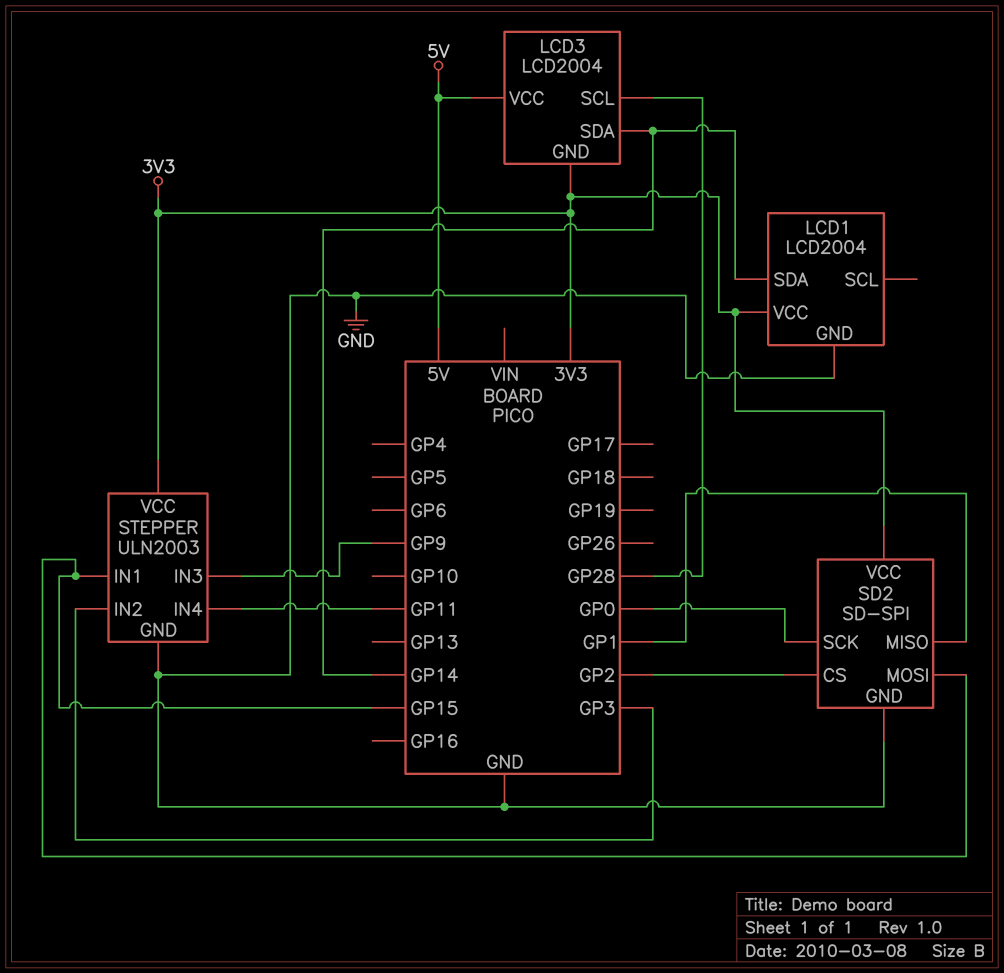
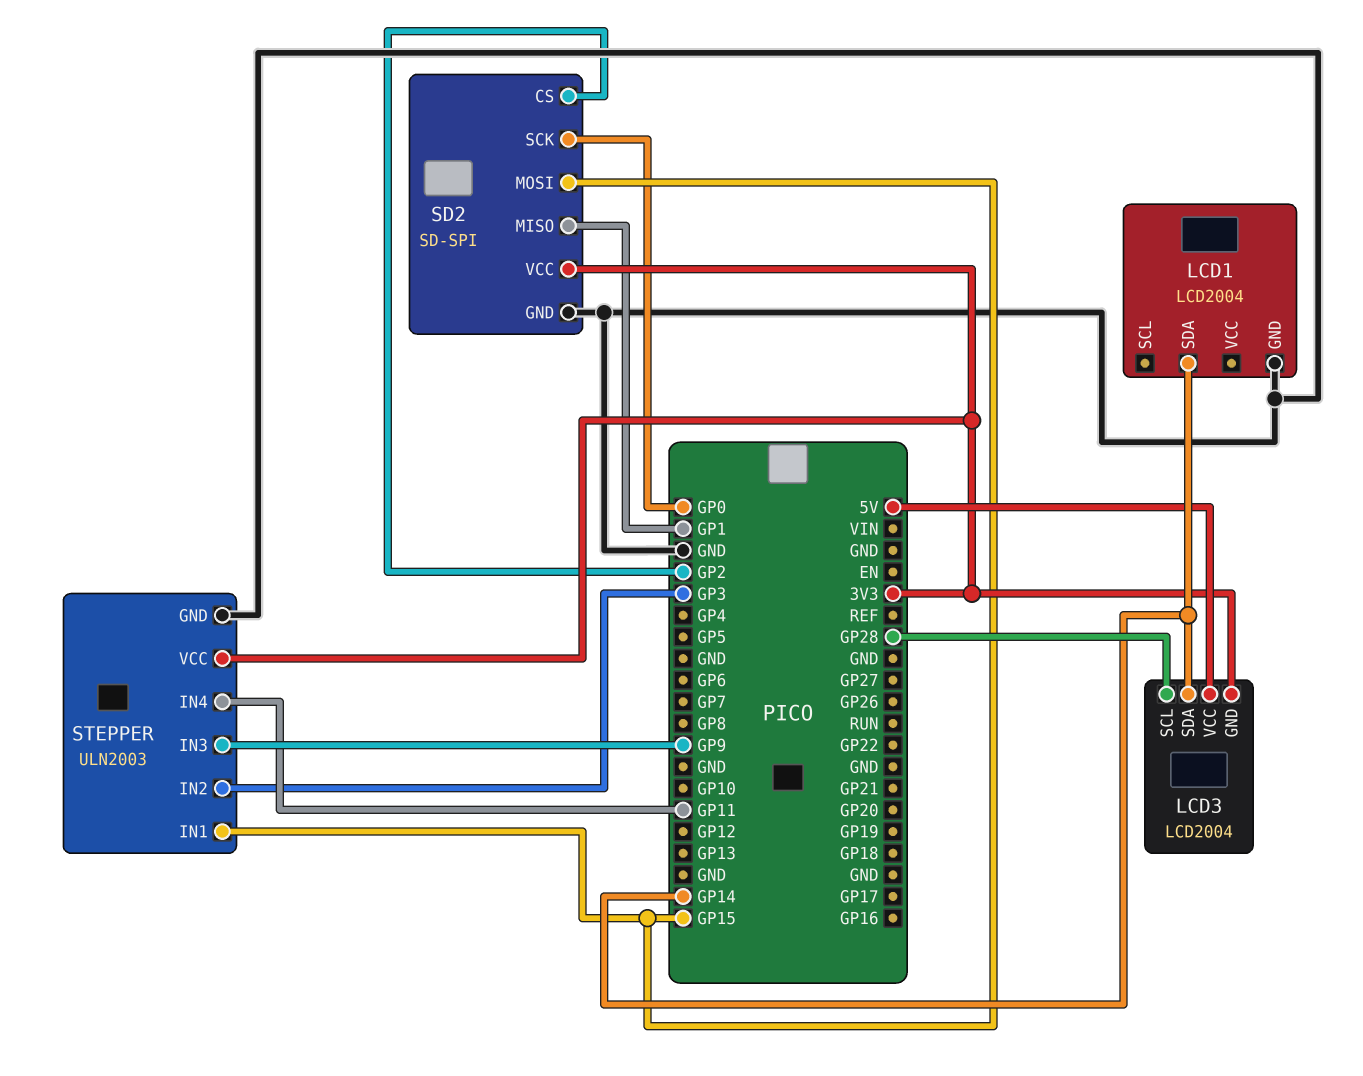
LCD1 pin VCC: 3V3 -> none

